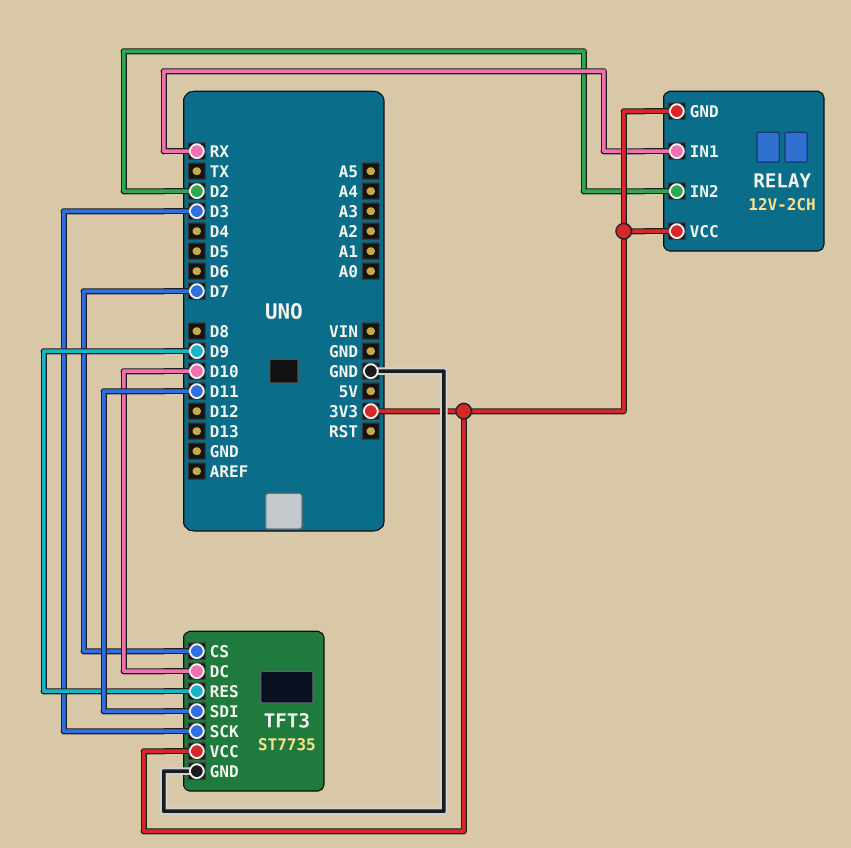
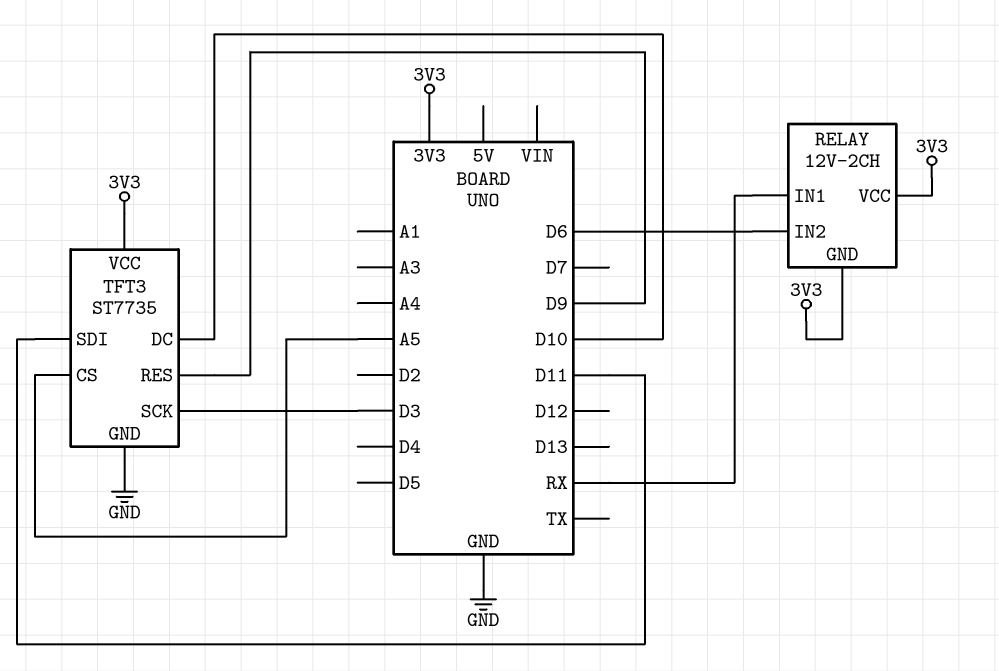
RELAY pin IN2: D2 -> D6
TFT3 pin CS: D7 -> A5

